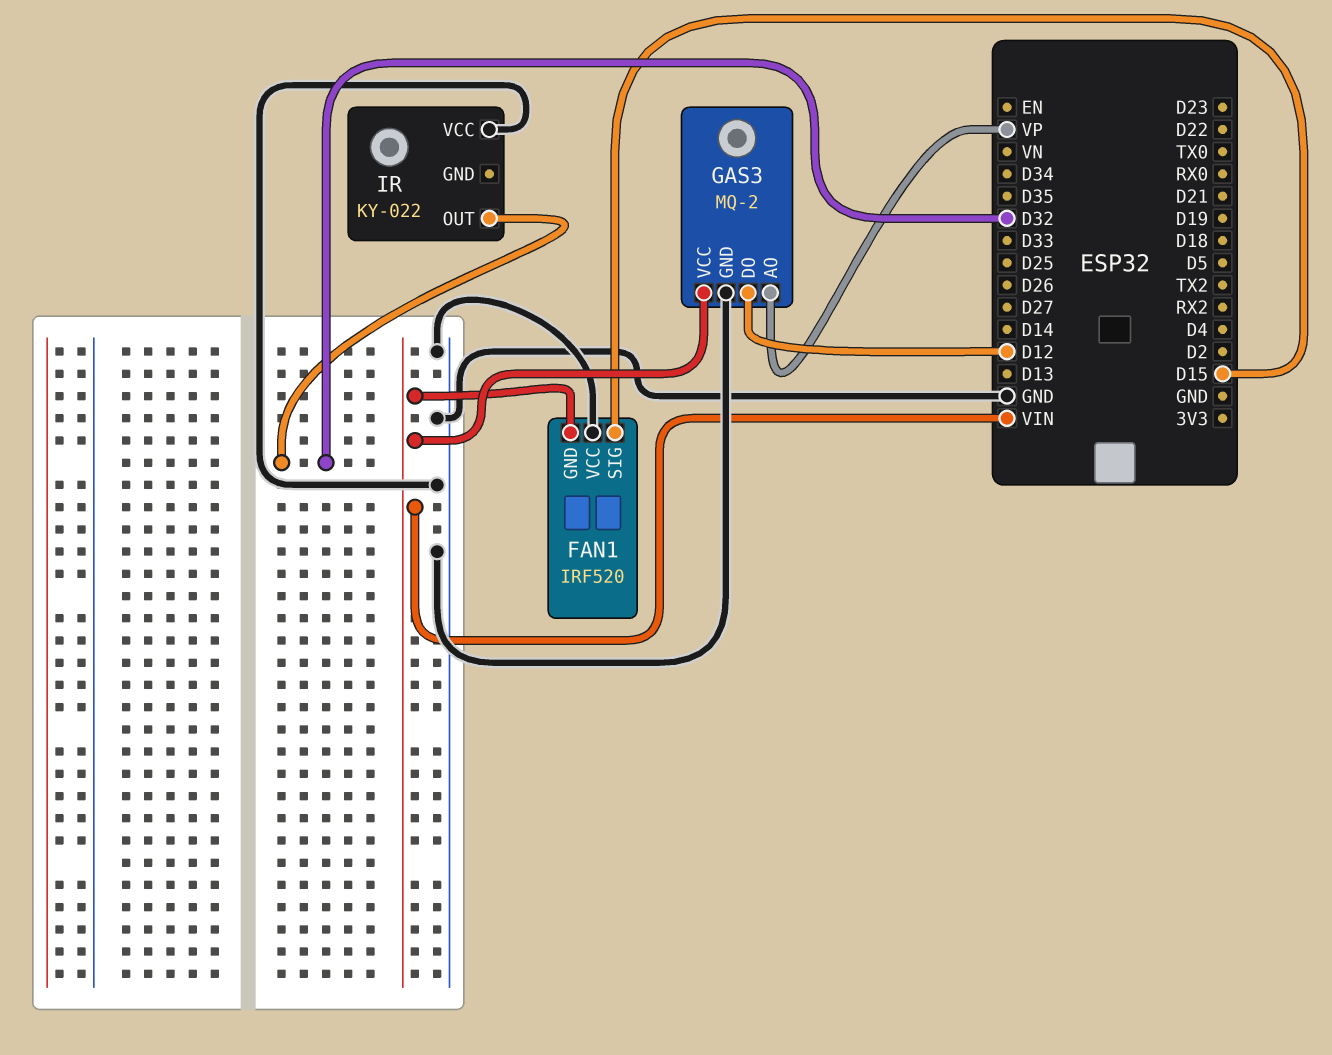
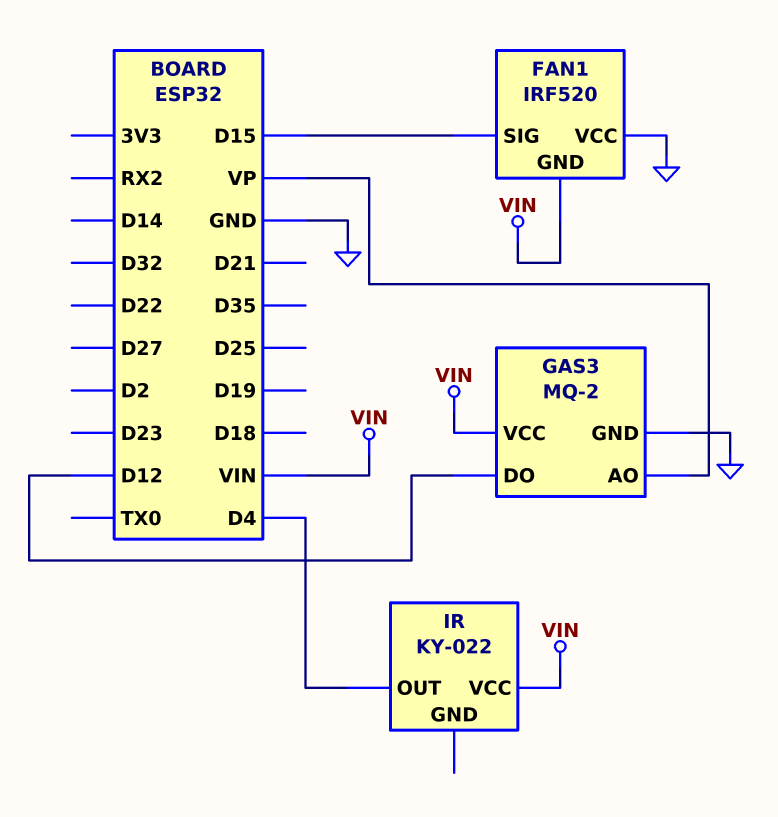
IR pin OUT: D32 -> D4
IR pin VCC: GND -> VIN

